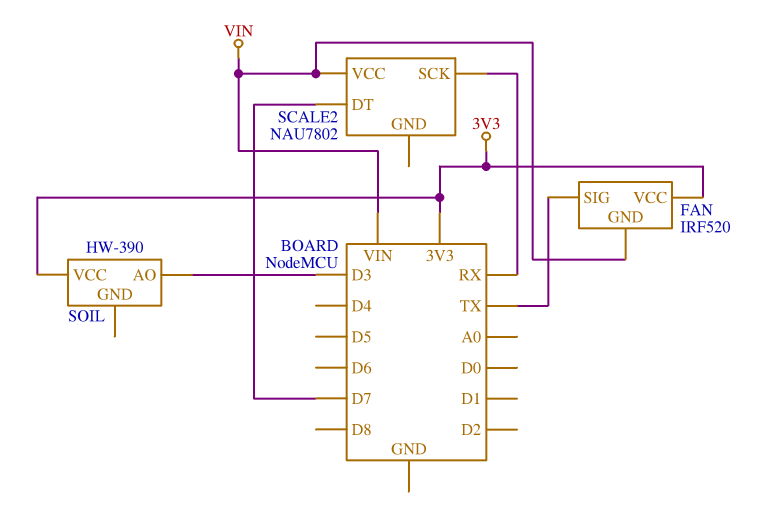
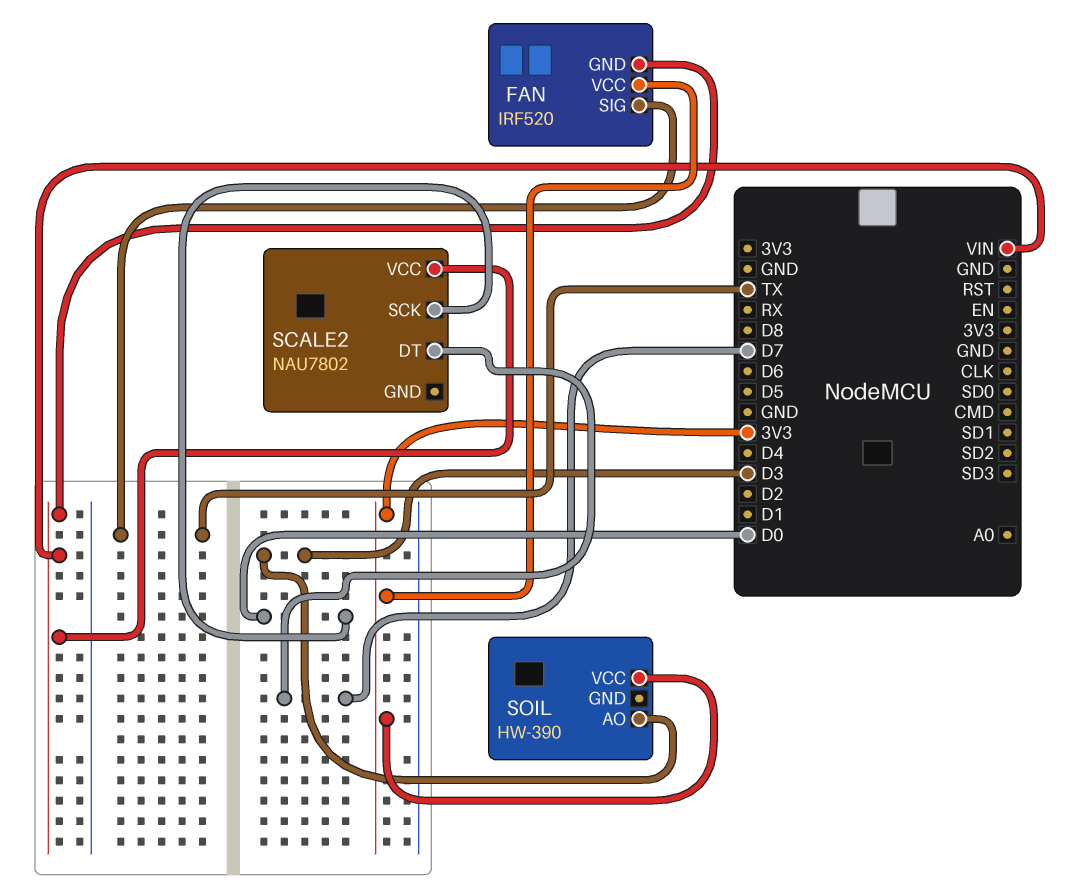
SCALE2 pin SCK: RX -> D0

